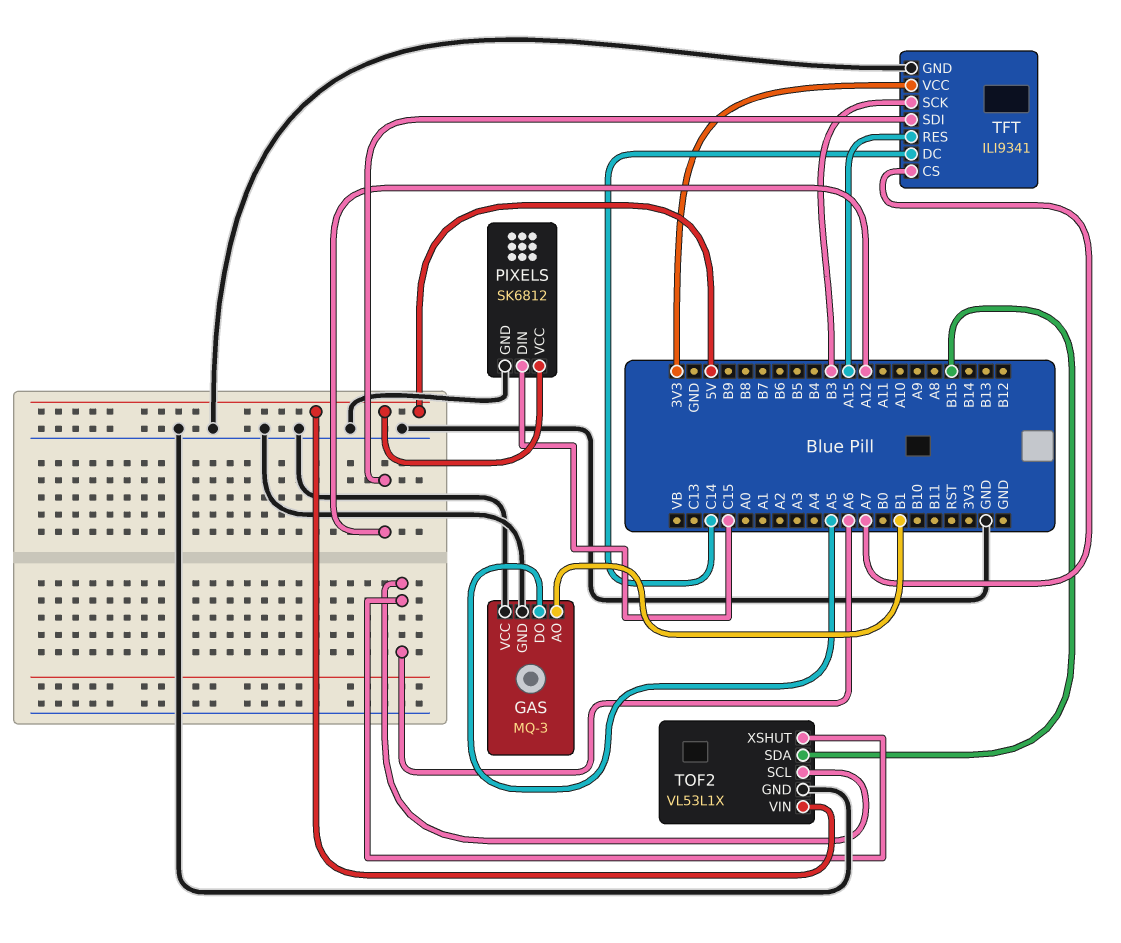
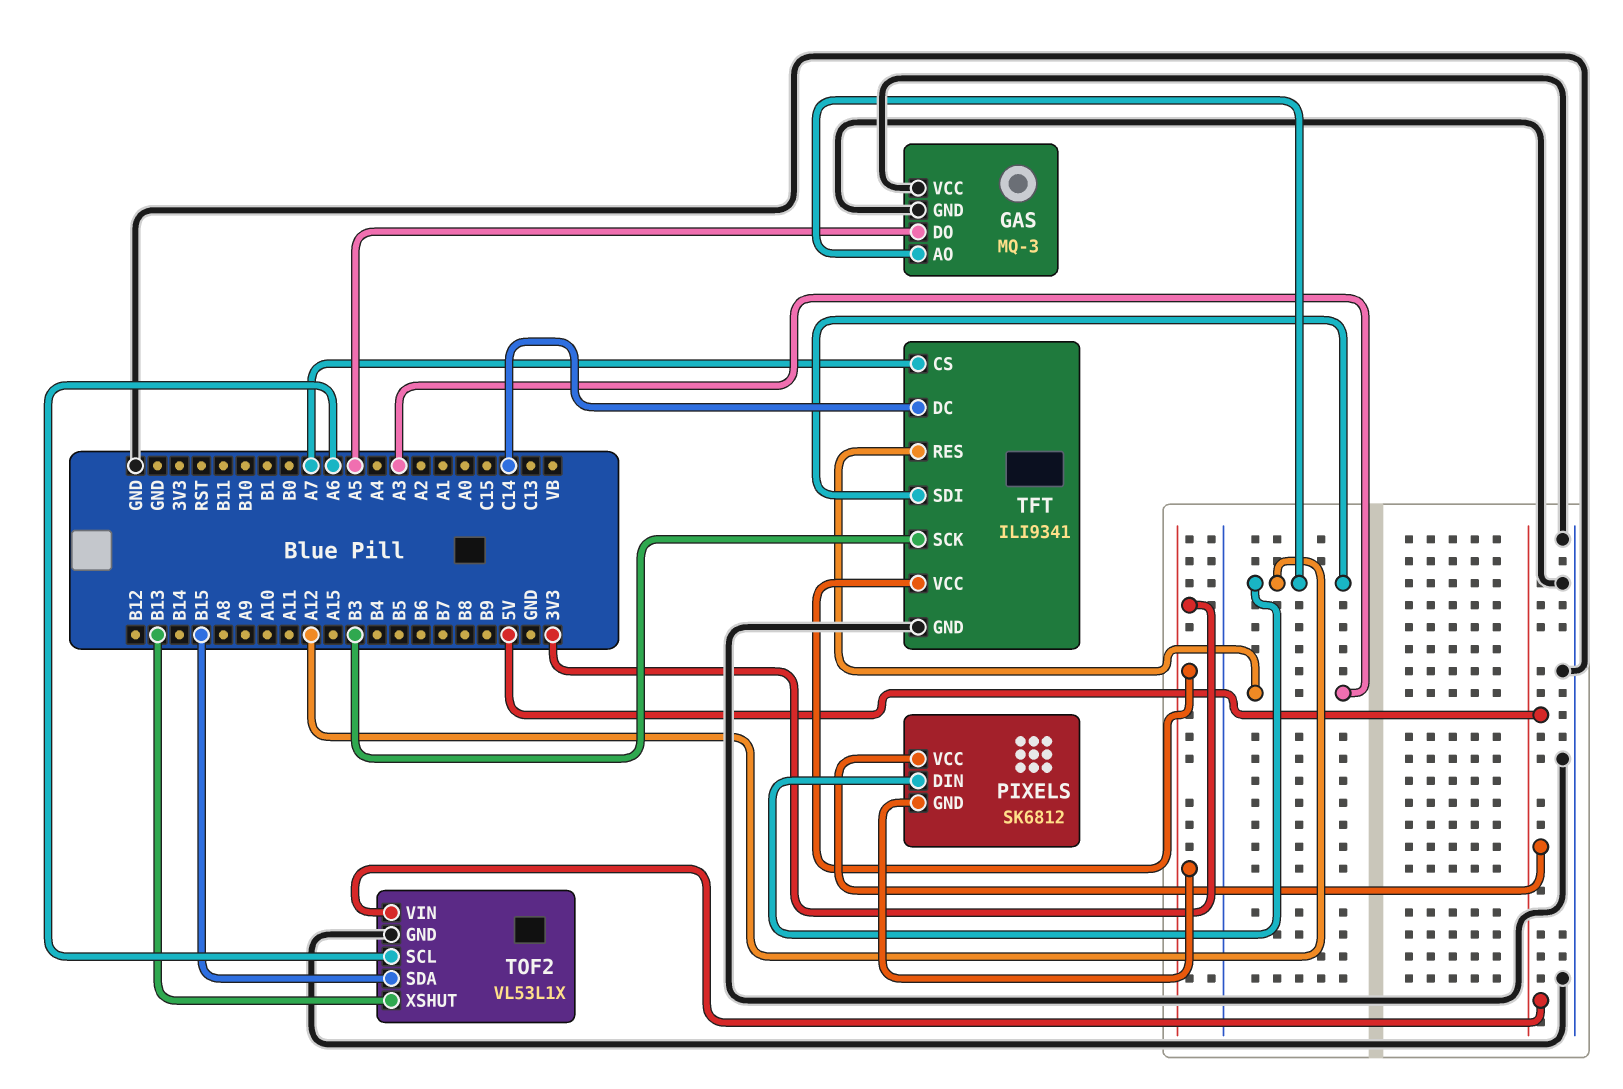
GAS pin AO: B1 -> A12
PIXELS pin DIN: C15 -> A12
PIXELS pin GND: GND -> 3V3
TFT pin RES: A15 -> A3
TOF2 pin XSHUT: A6 -> B13

